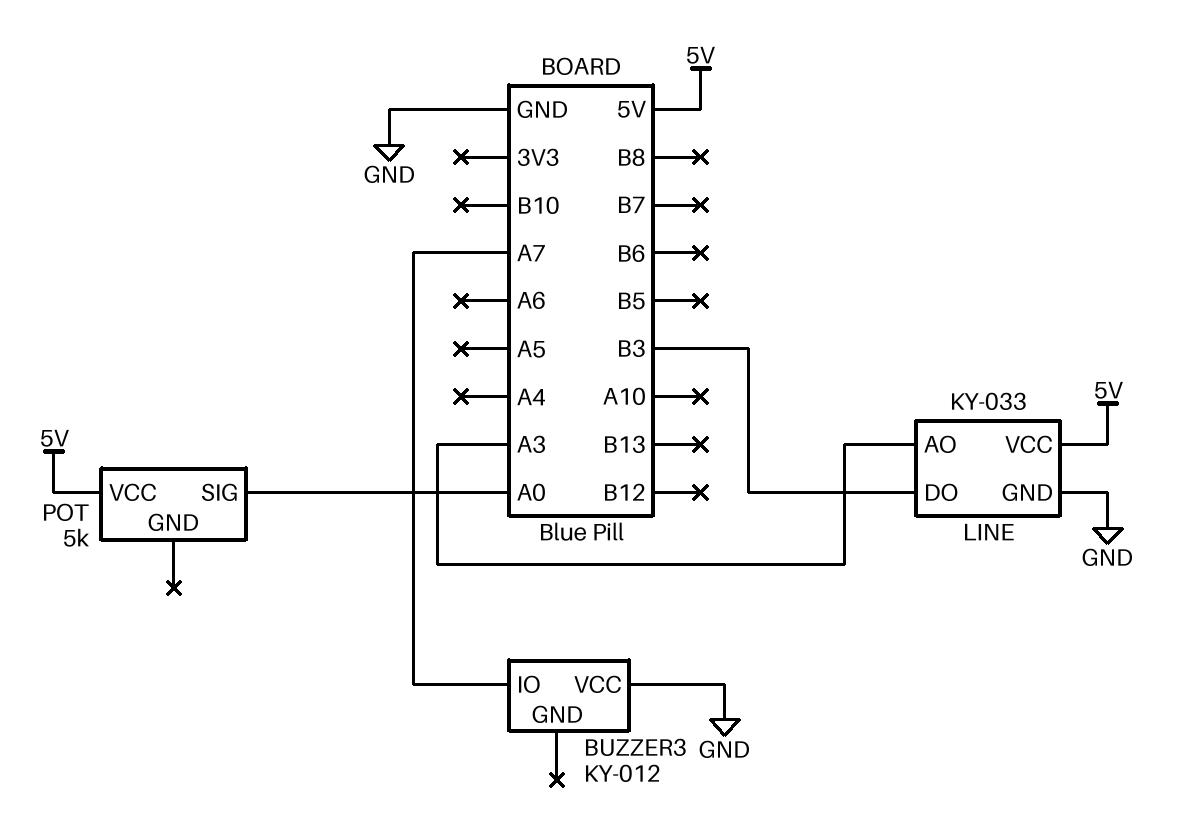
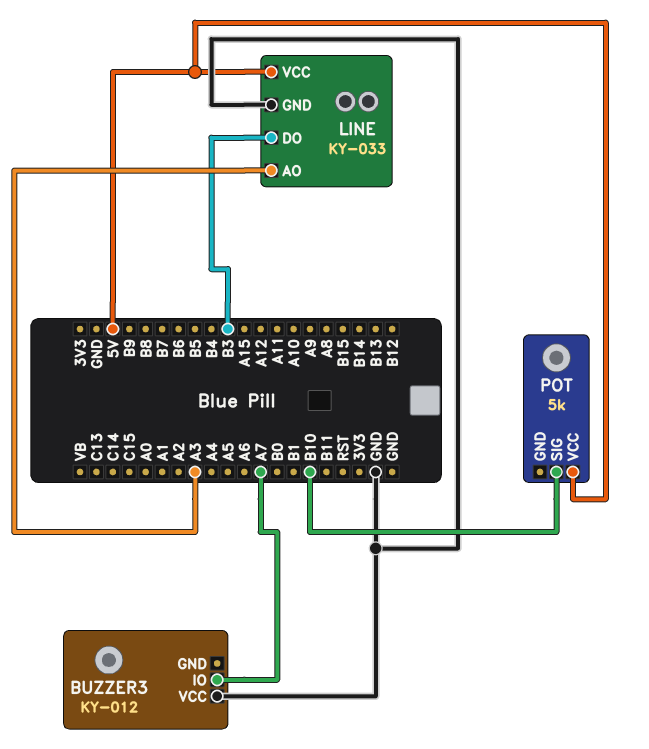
POT pin SIG: A0 -> B10

